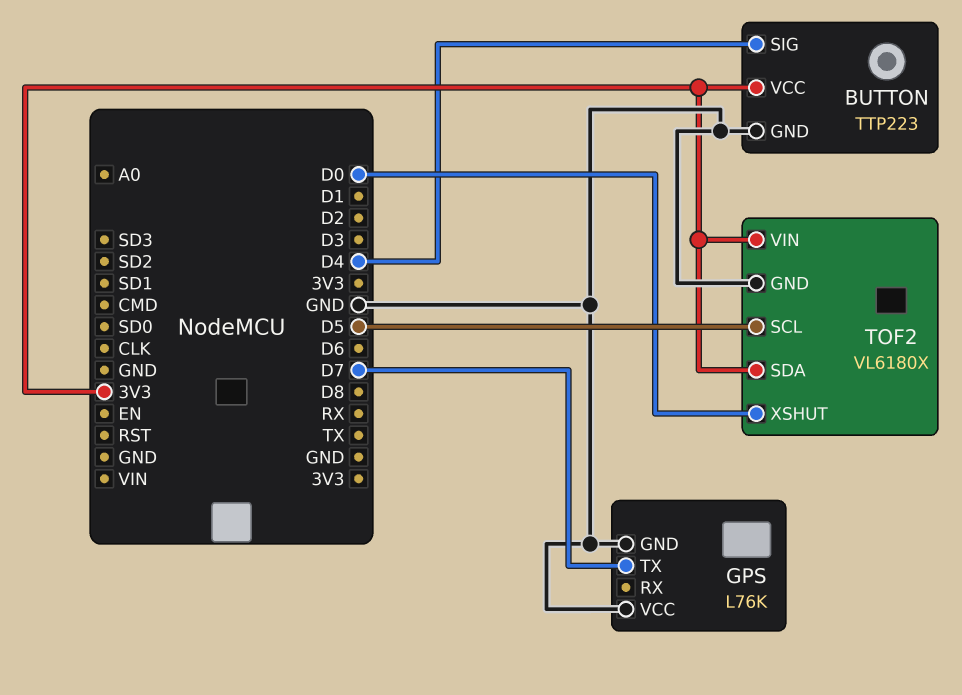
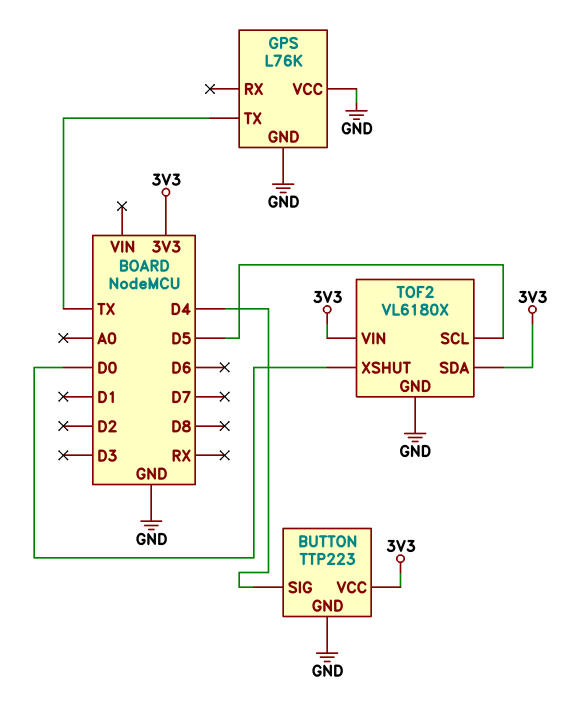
GPS pin TX: D7 -> TX

